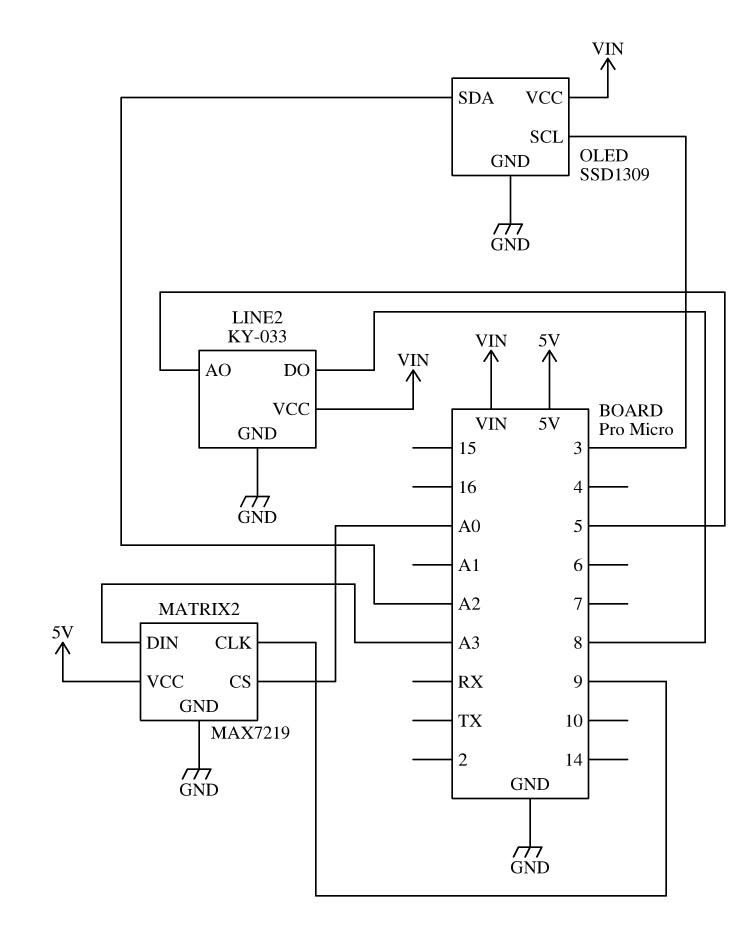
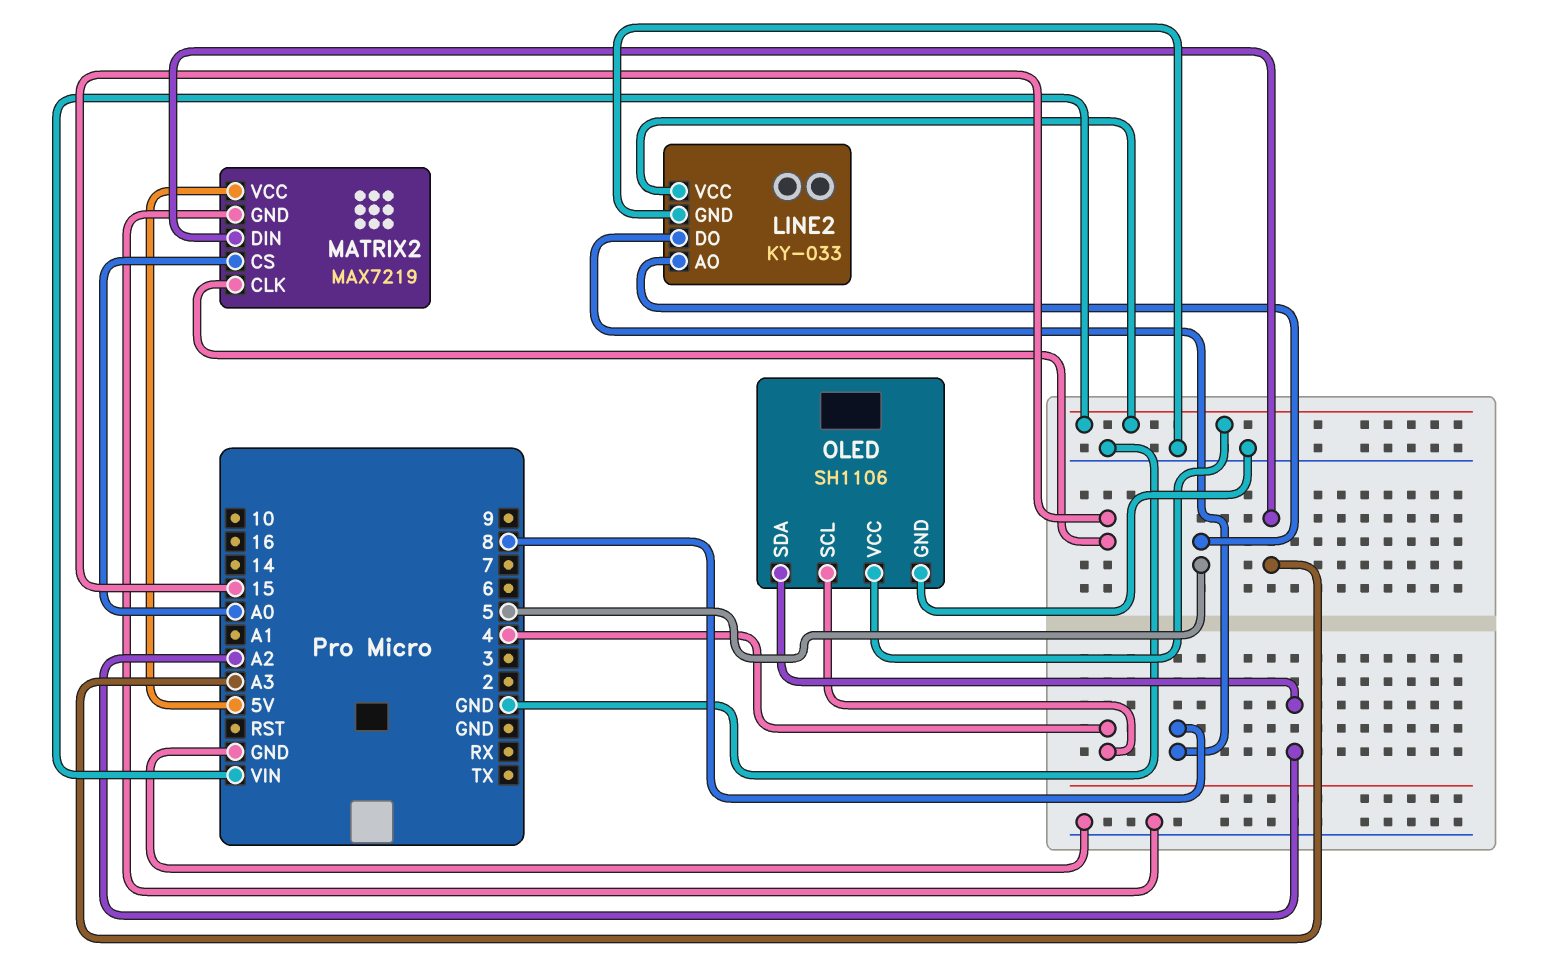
MATRIX2 pin CLK: 9 -> 15
OLED: SSD1309 -> SH1106
OLED pin SCL: 3 -> 4

